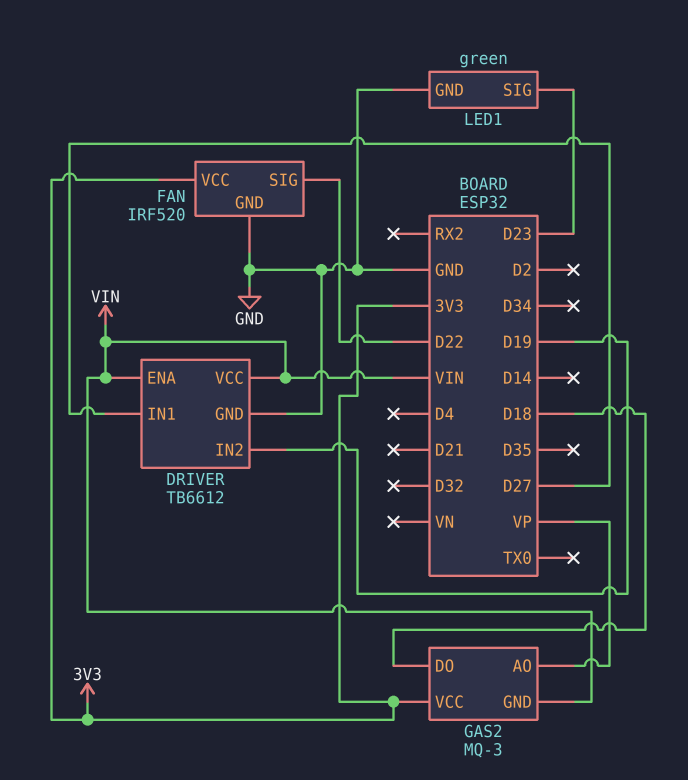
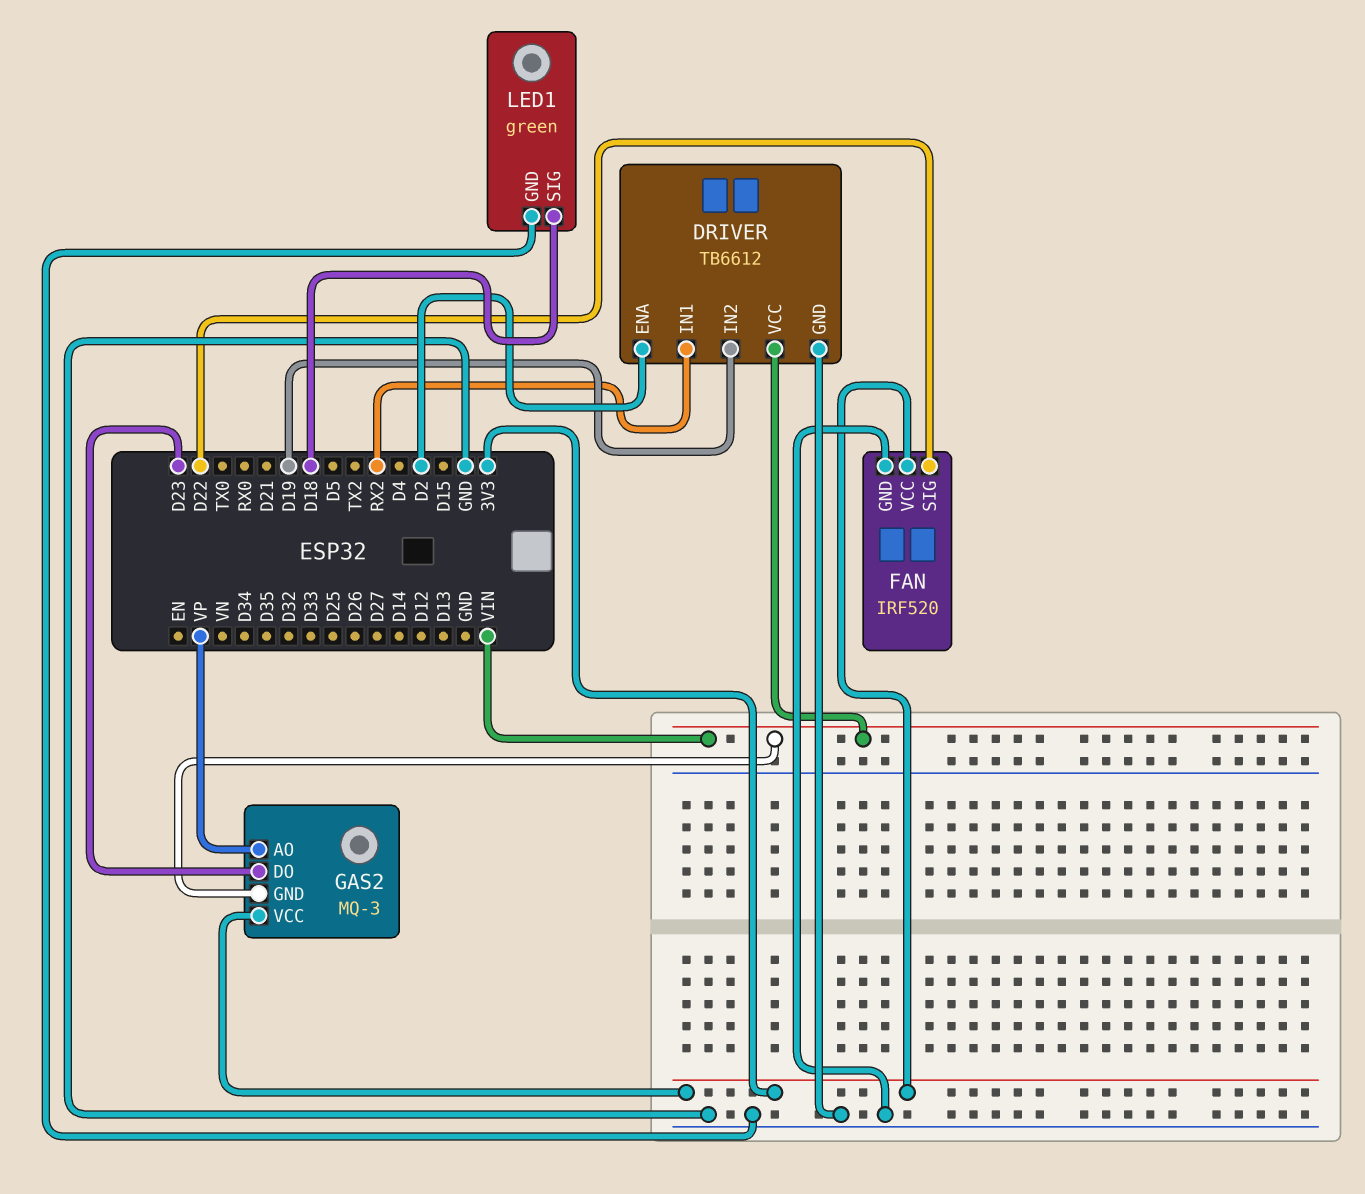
DRIVER pin ENA: VIN -> D2
DRIVER pin IN1: D27 -> RX2
GAS2 pin DO: D18 -> D23
LED1 pin SIG: D23 -> D18

